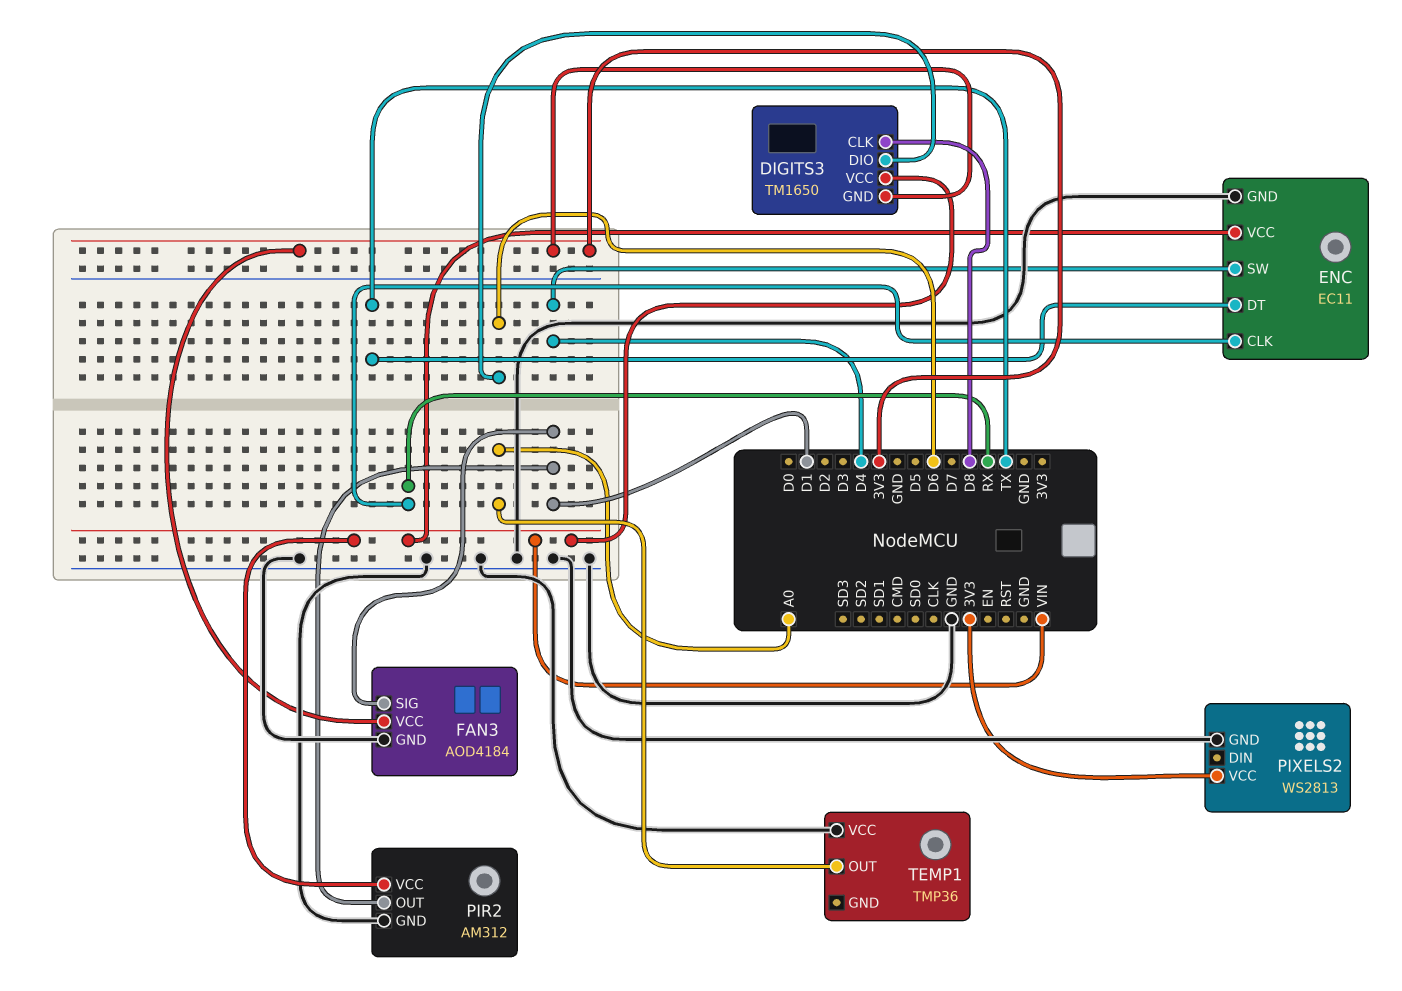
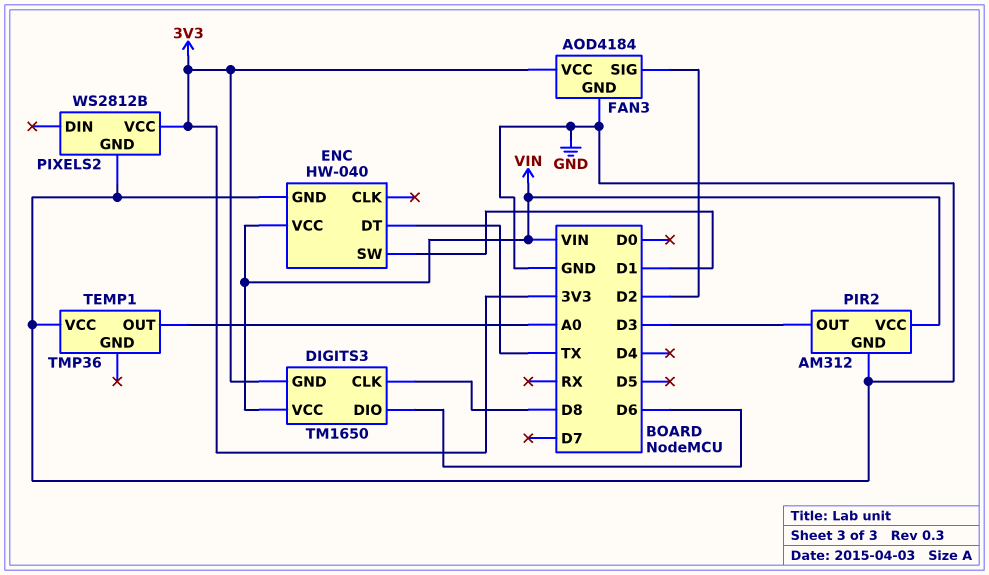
ENC: EC11 -> HW-040
ENC pin CLK: RX -> none
ENC pin SW: D4 -> D1
FAN3 pin SIG: D1 -> D2
PIR2 pin OUT: D1 -> D3
PIXELS2: WS2813 -> WS2812B

